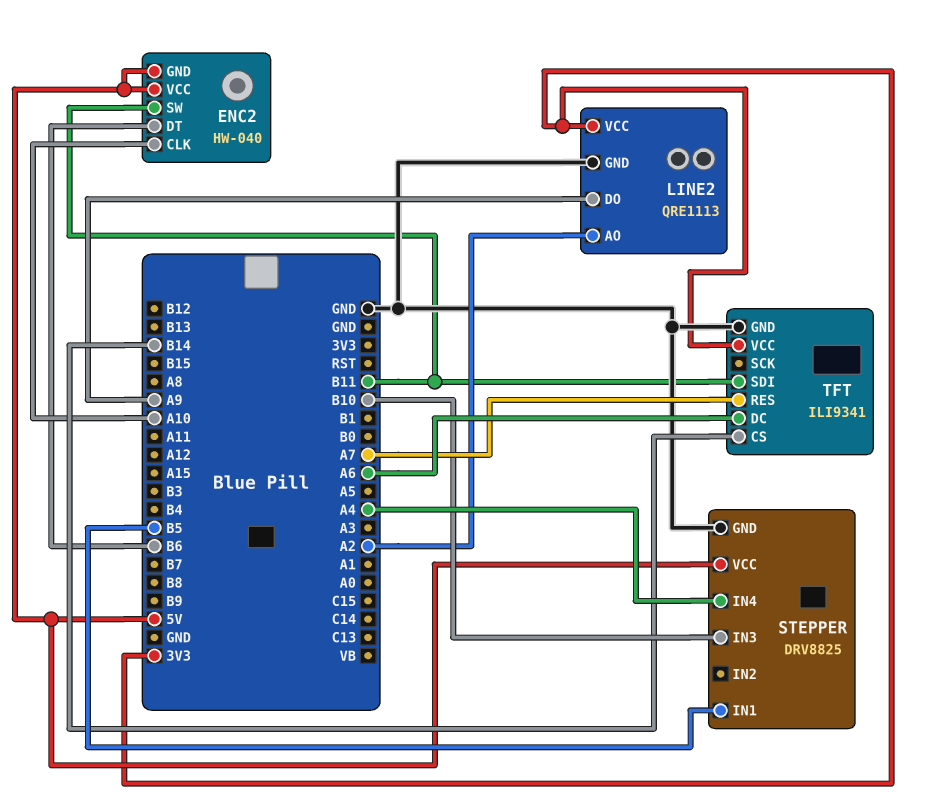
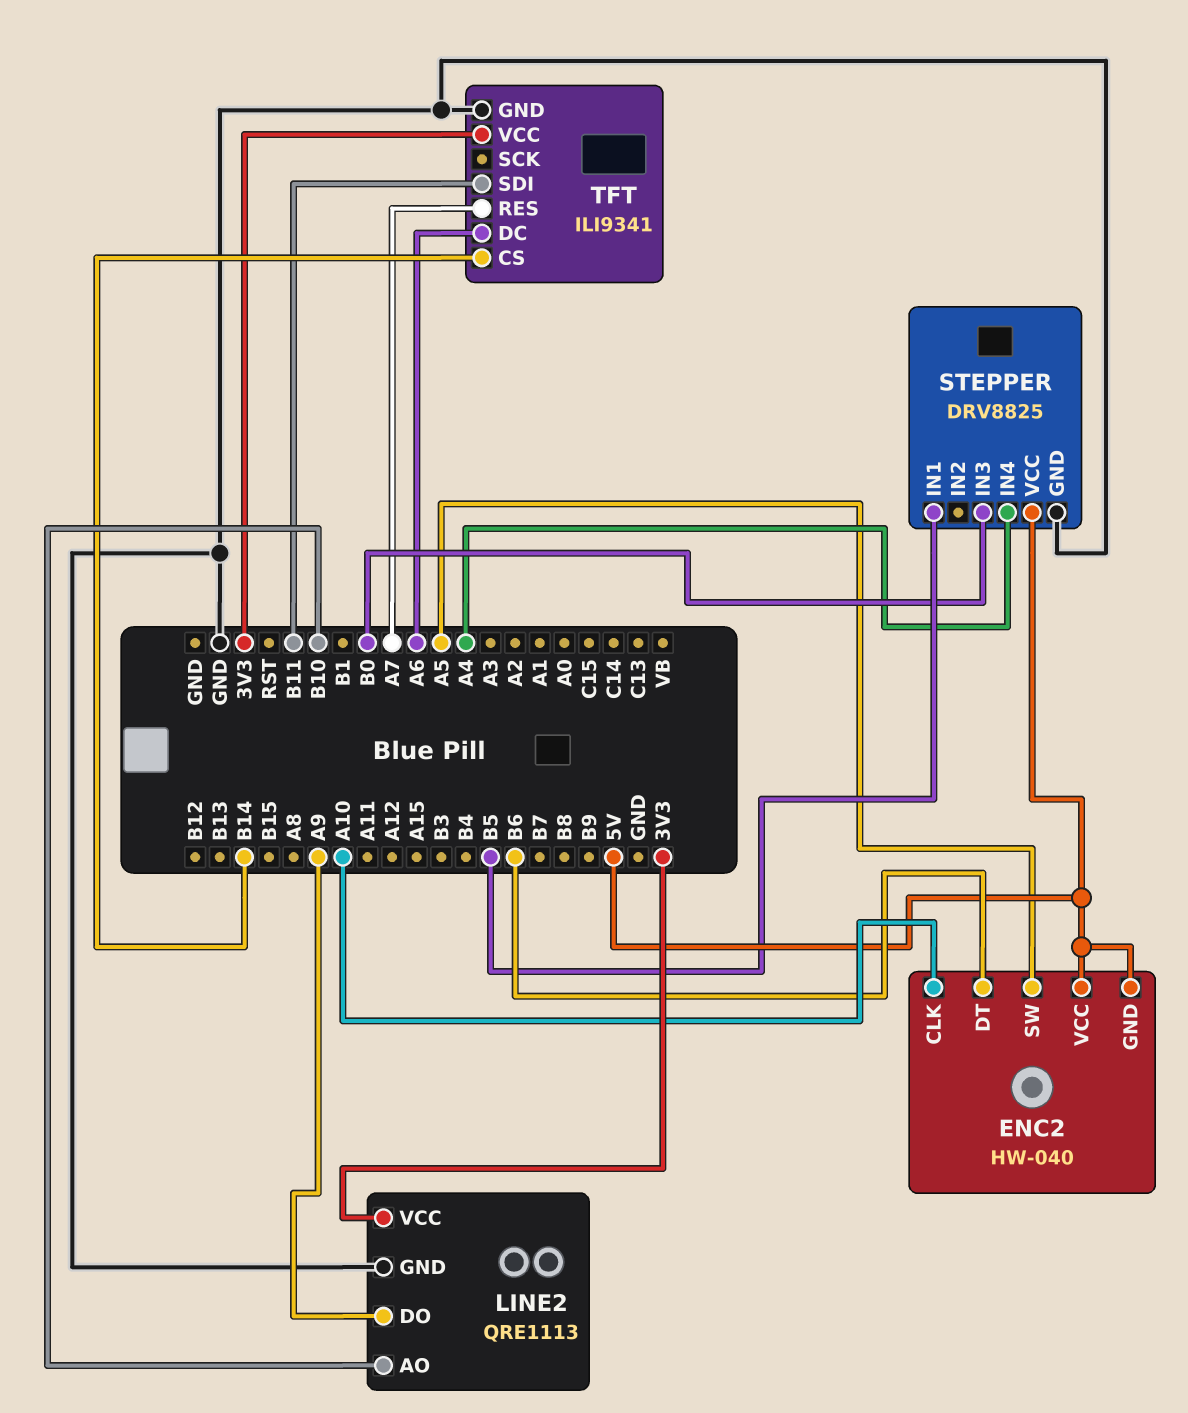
ENC2 pin SW: B11 -> A5
LINE2 pin AO: A2 -> B10
STEPPER pin IN3: B10 -> B0

